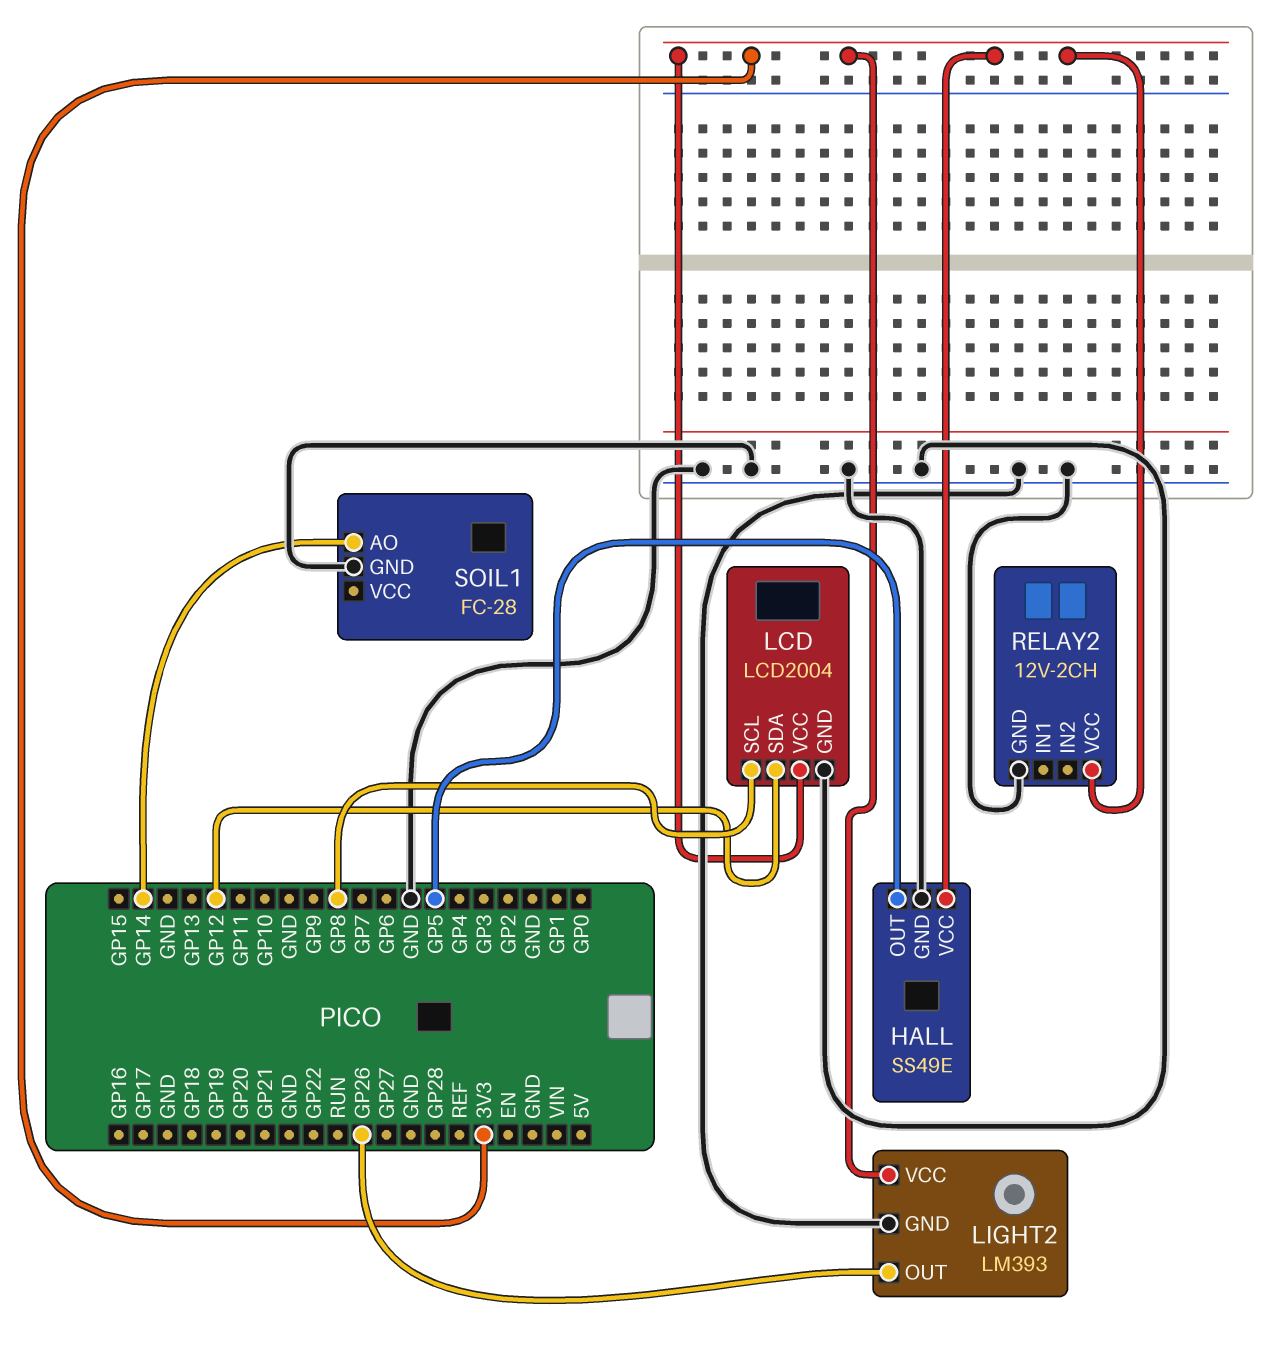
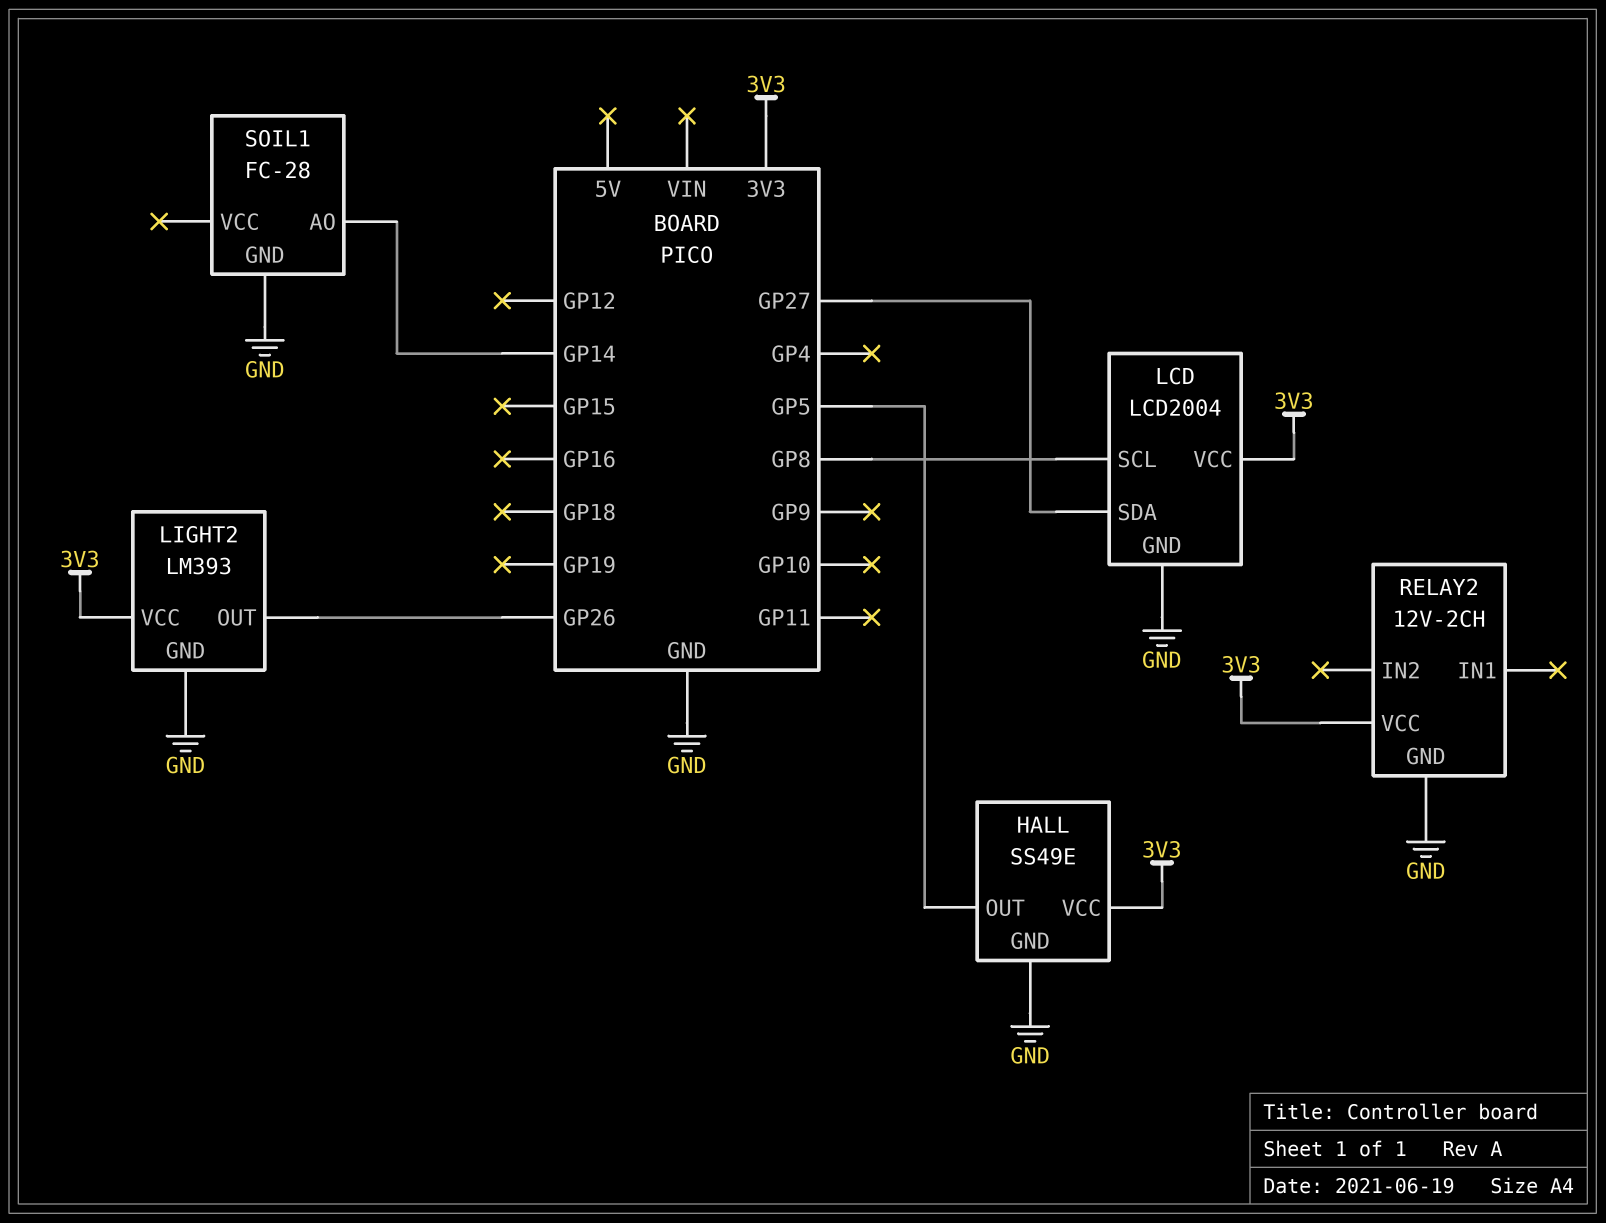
LCD pin SDA: GP12 -> GP27

